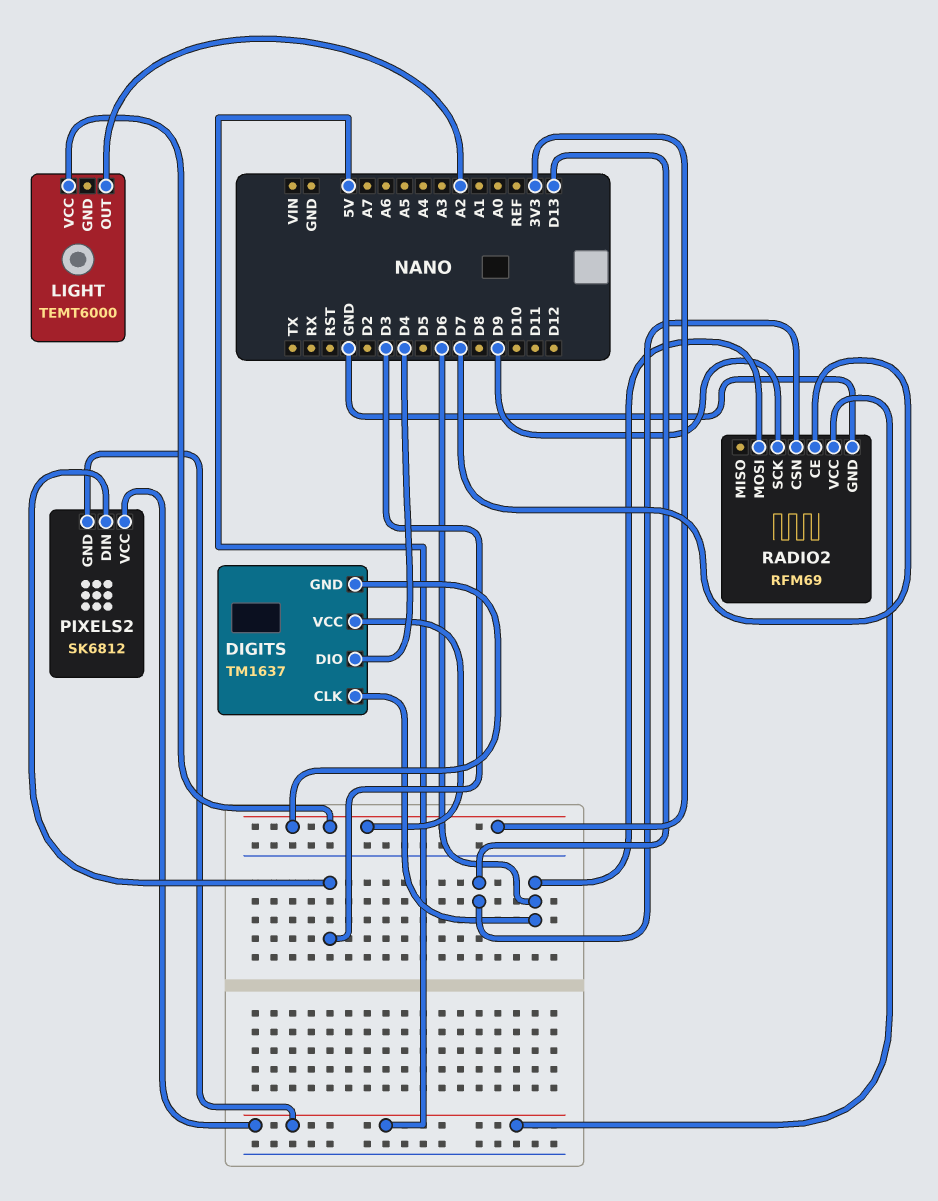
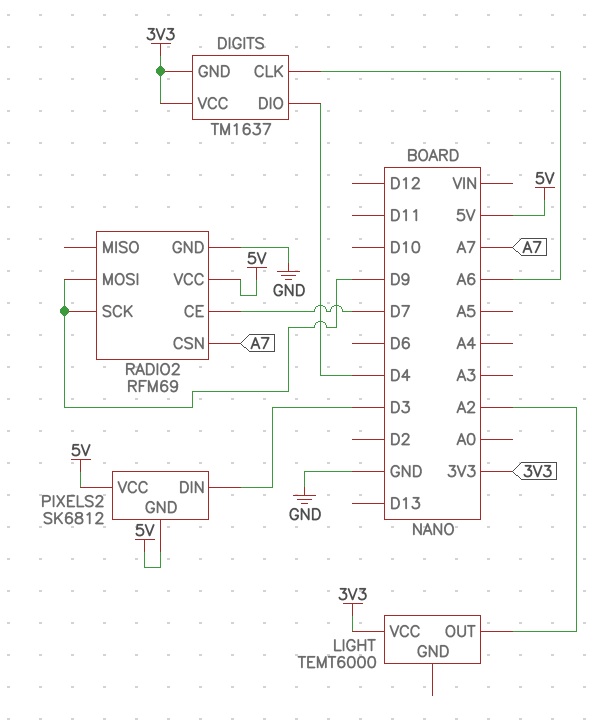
DIGITS pin CLK: D6 -> A6
RADIO2 pin CSN: D13 -> A7
RADIO2 pin MOSI: D6 -> D9

